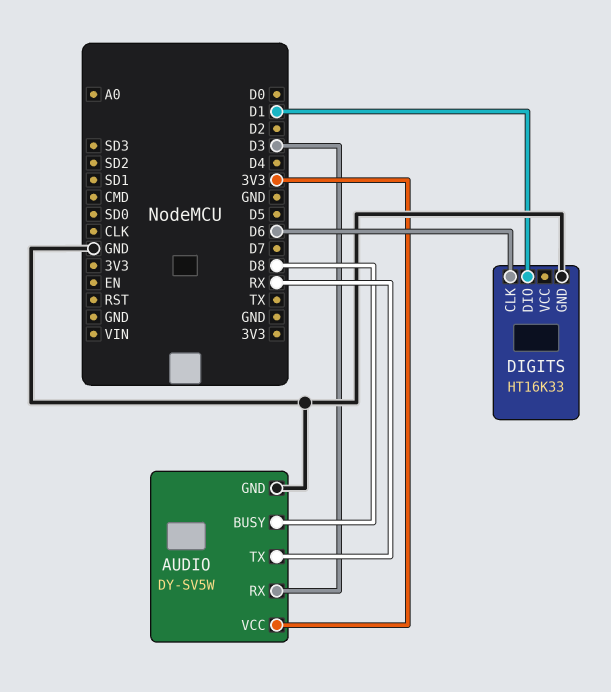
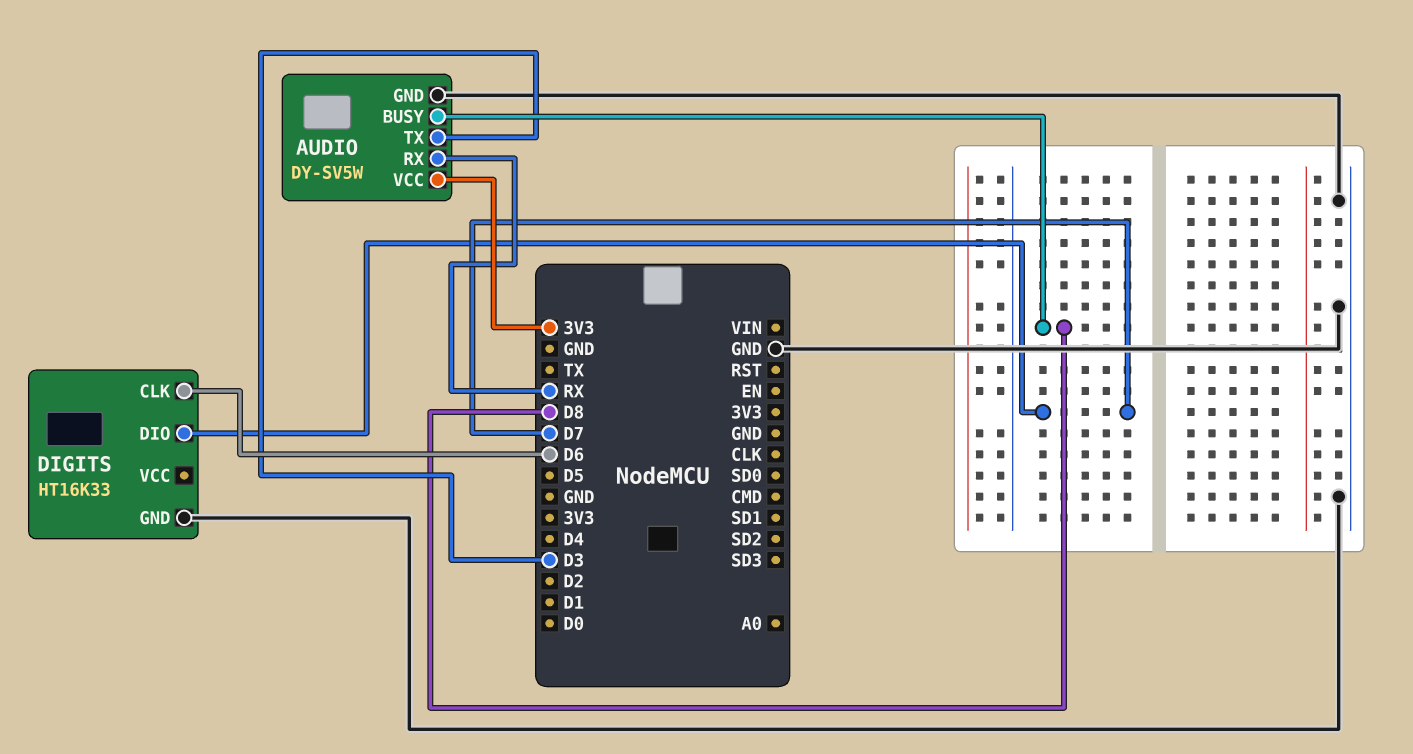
AUDIO pin RX: D3 -> RX
AUDIO pin TX: RX -> D3
DIGITS pin DIO: D1 -> D7

